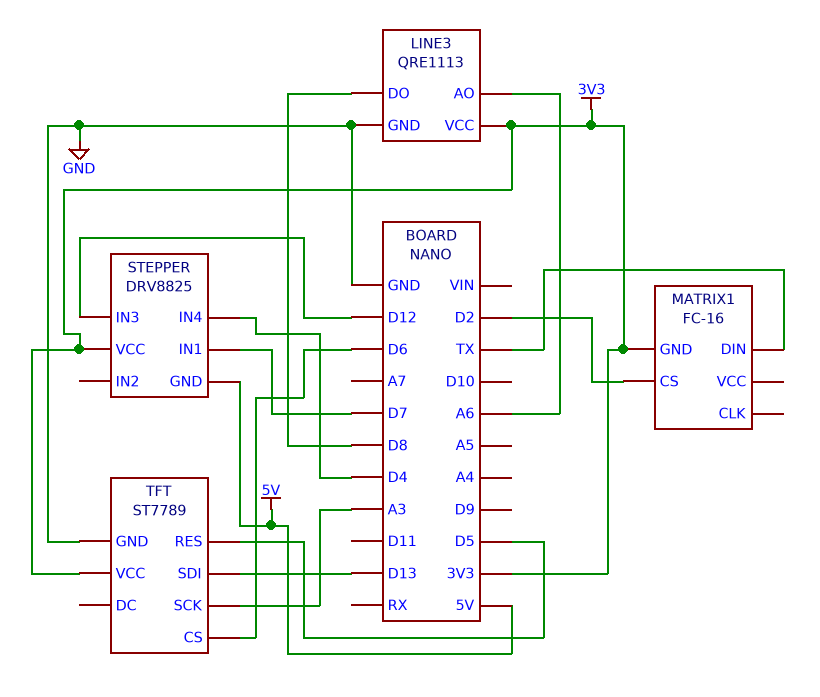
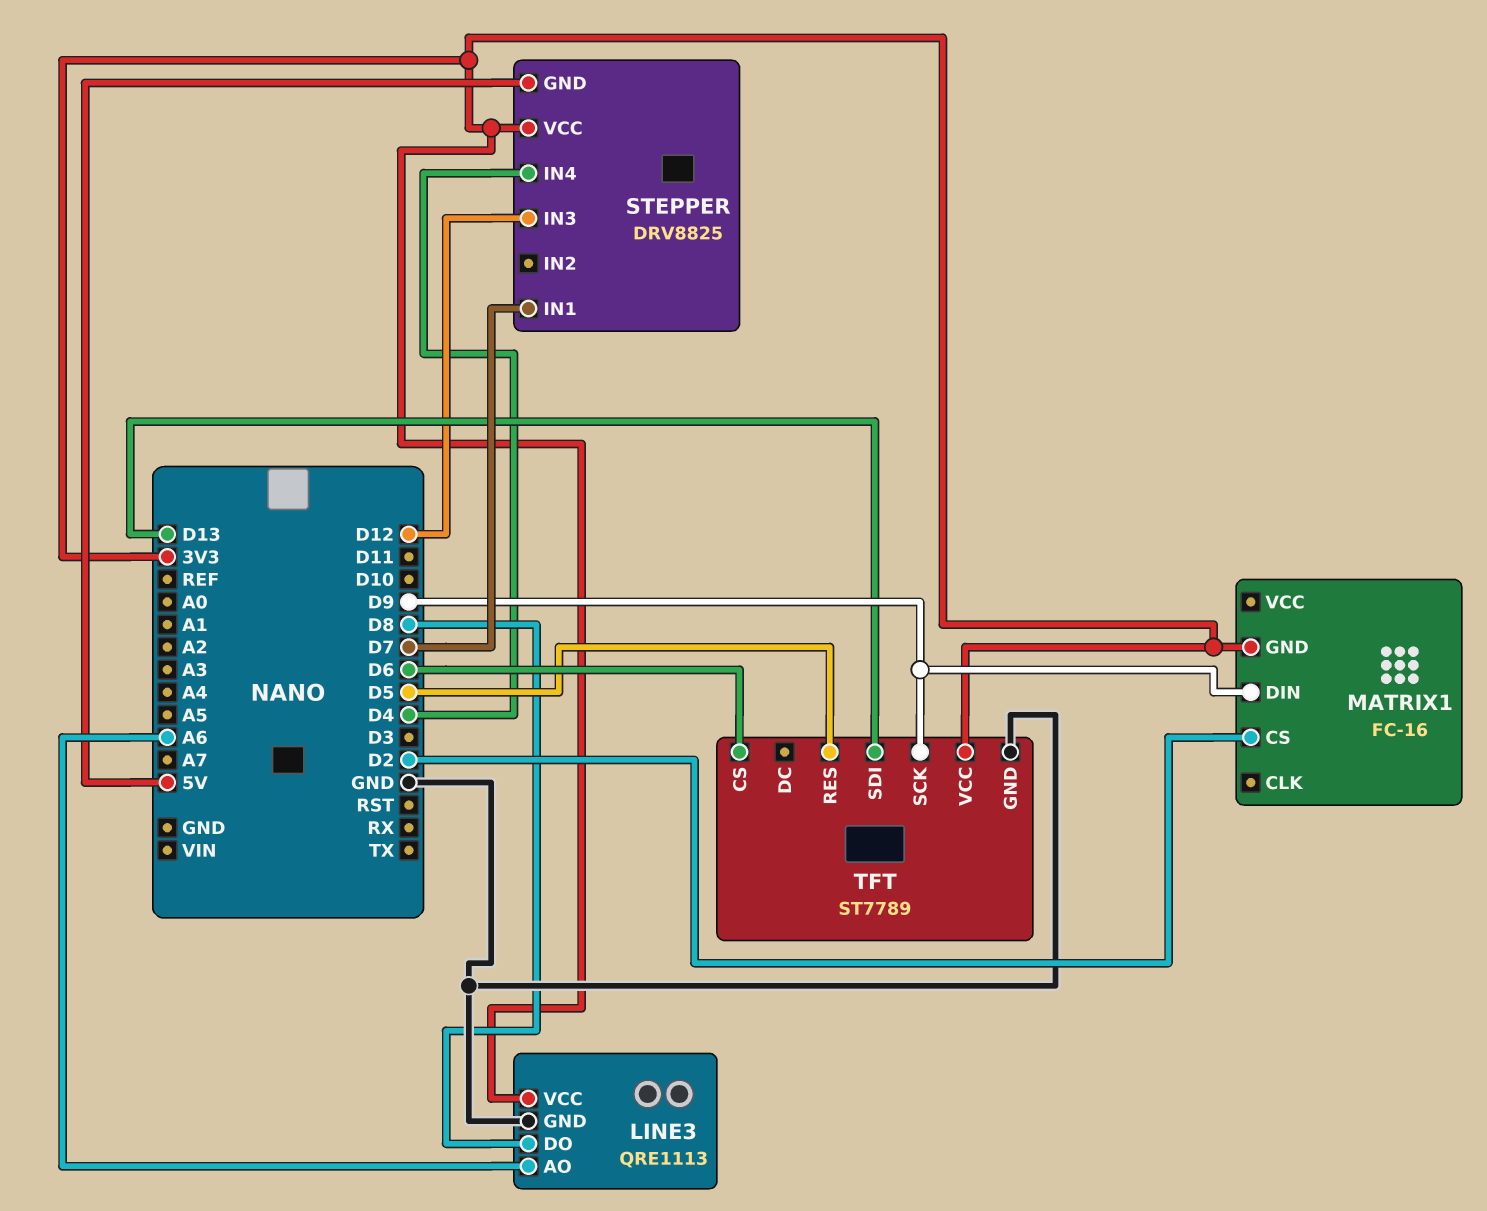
MATRIX1 pin DIN: TX -> D9
TFT pin SCK: A3 -> D9

